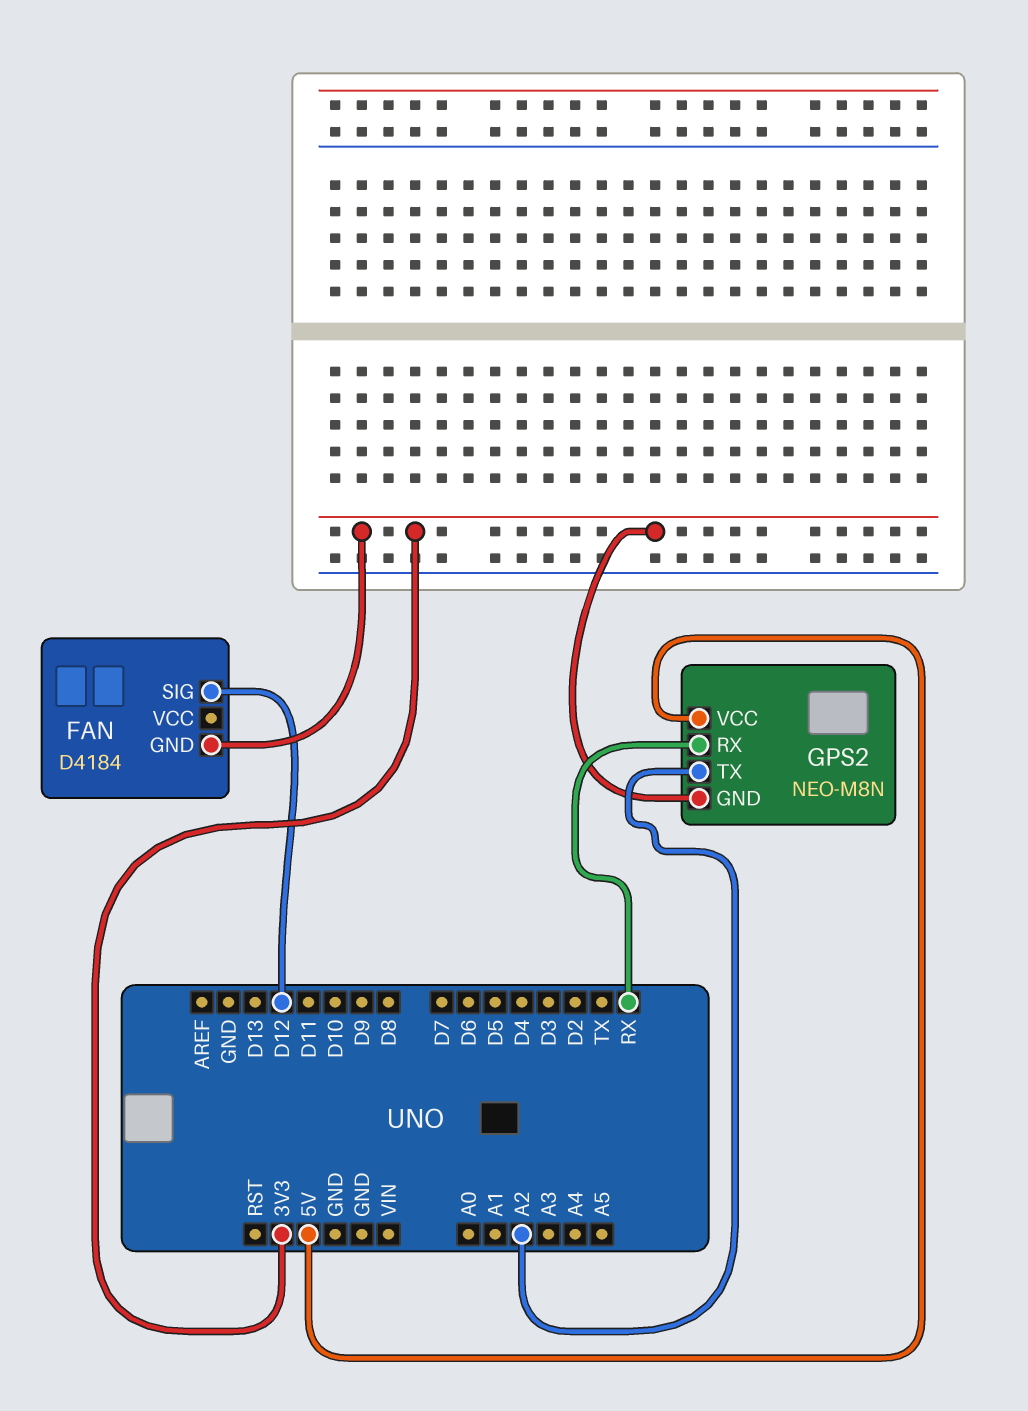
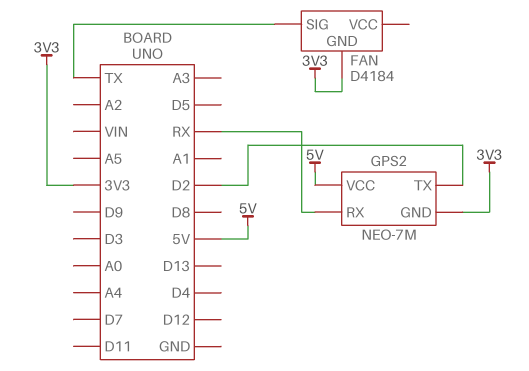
FAN pin SIG: D12 -> TX
GPS2: NEO-M8N -> NEO-7M
GPS2 pin TX: A2 -> D2

